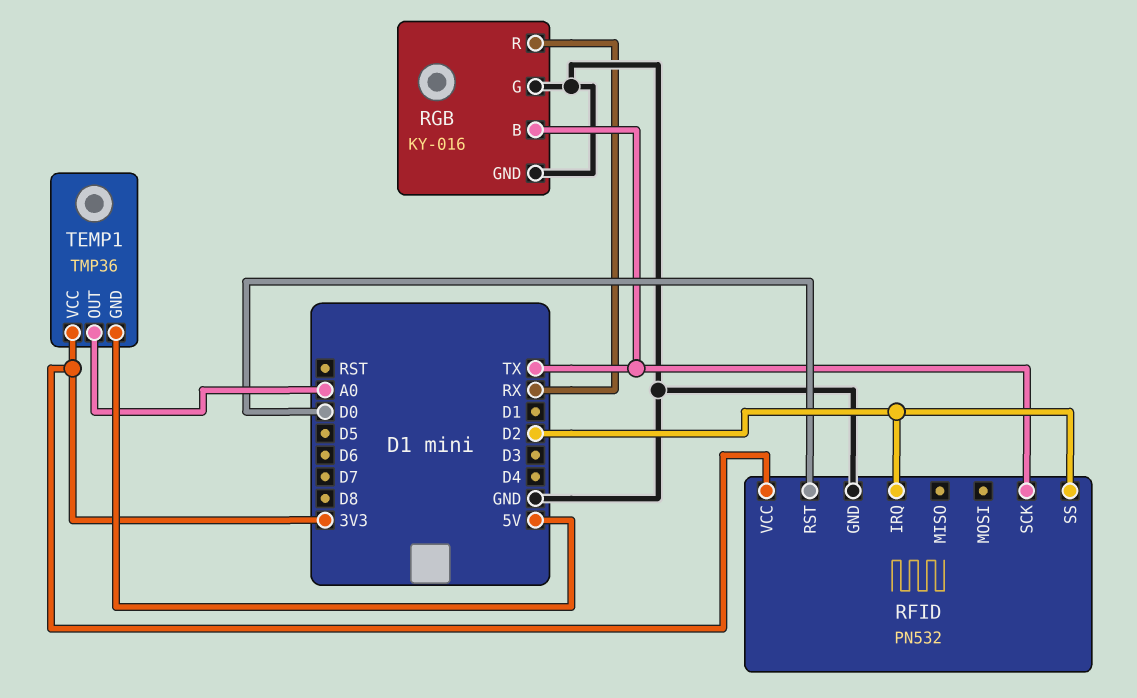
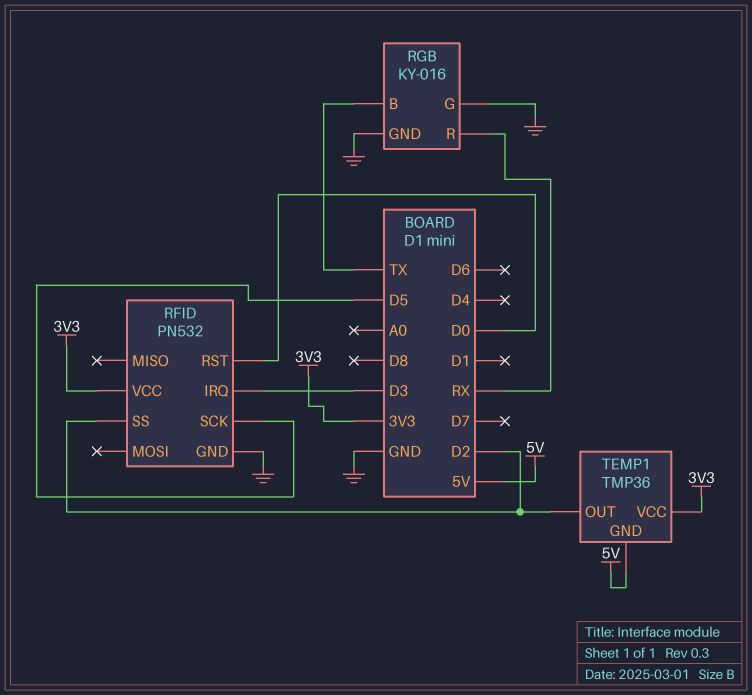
RFID pin IRQ: D2 -> D3
RFID pin SCK: TX -> D5
TEMP1 pin OUT: A0 -> D2

